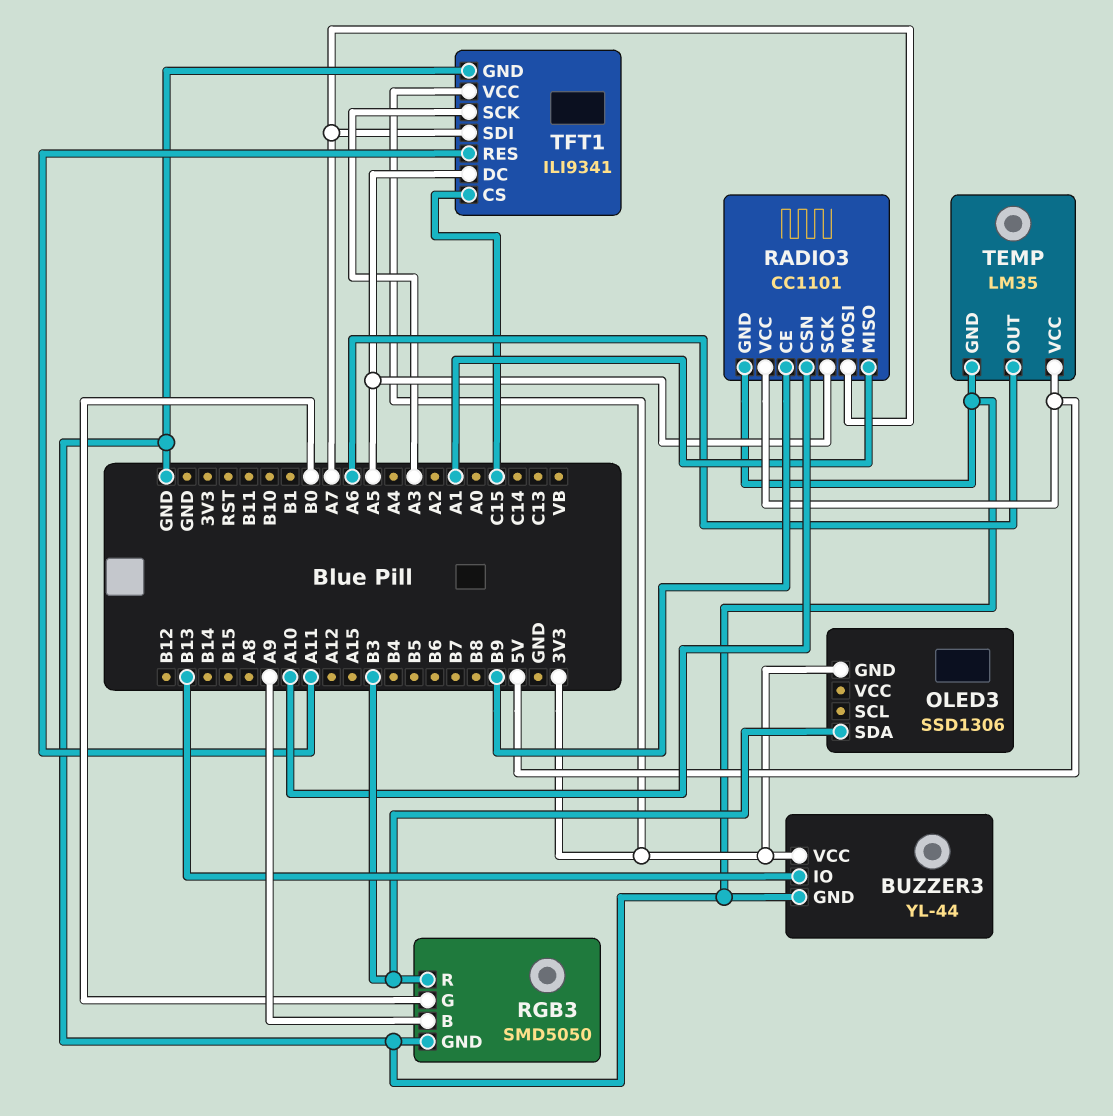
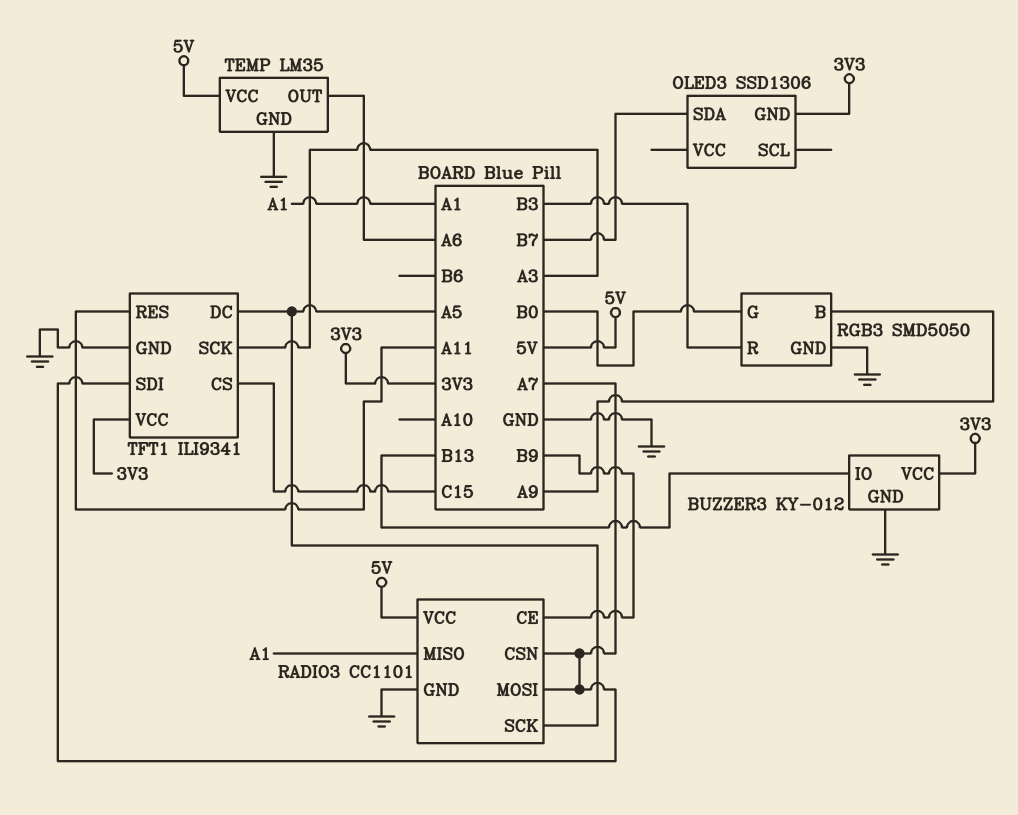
BUZZER3: YL-44 -> KY-012
OLED3 pin SDA: B3 -> B7
RADIO3 pin CSN: A10 -> A7

